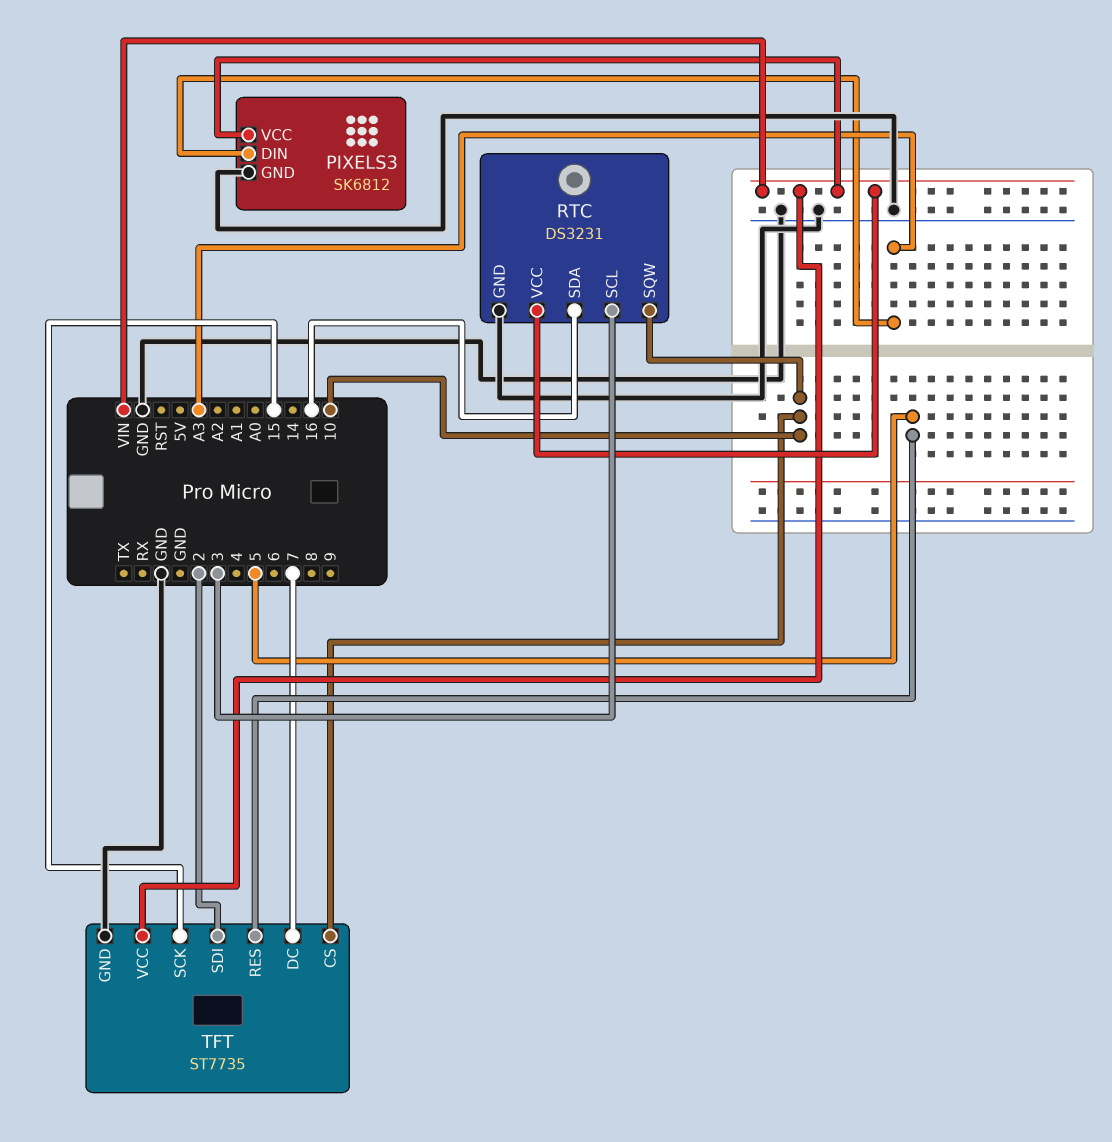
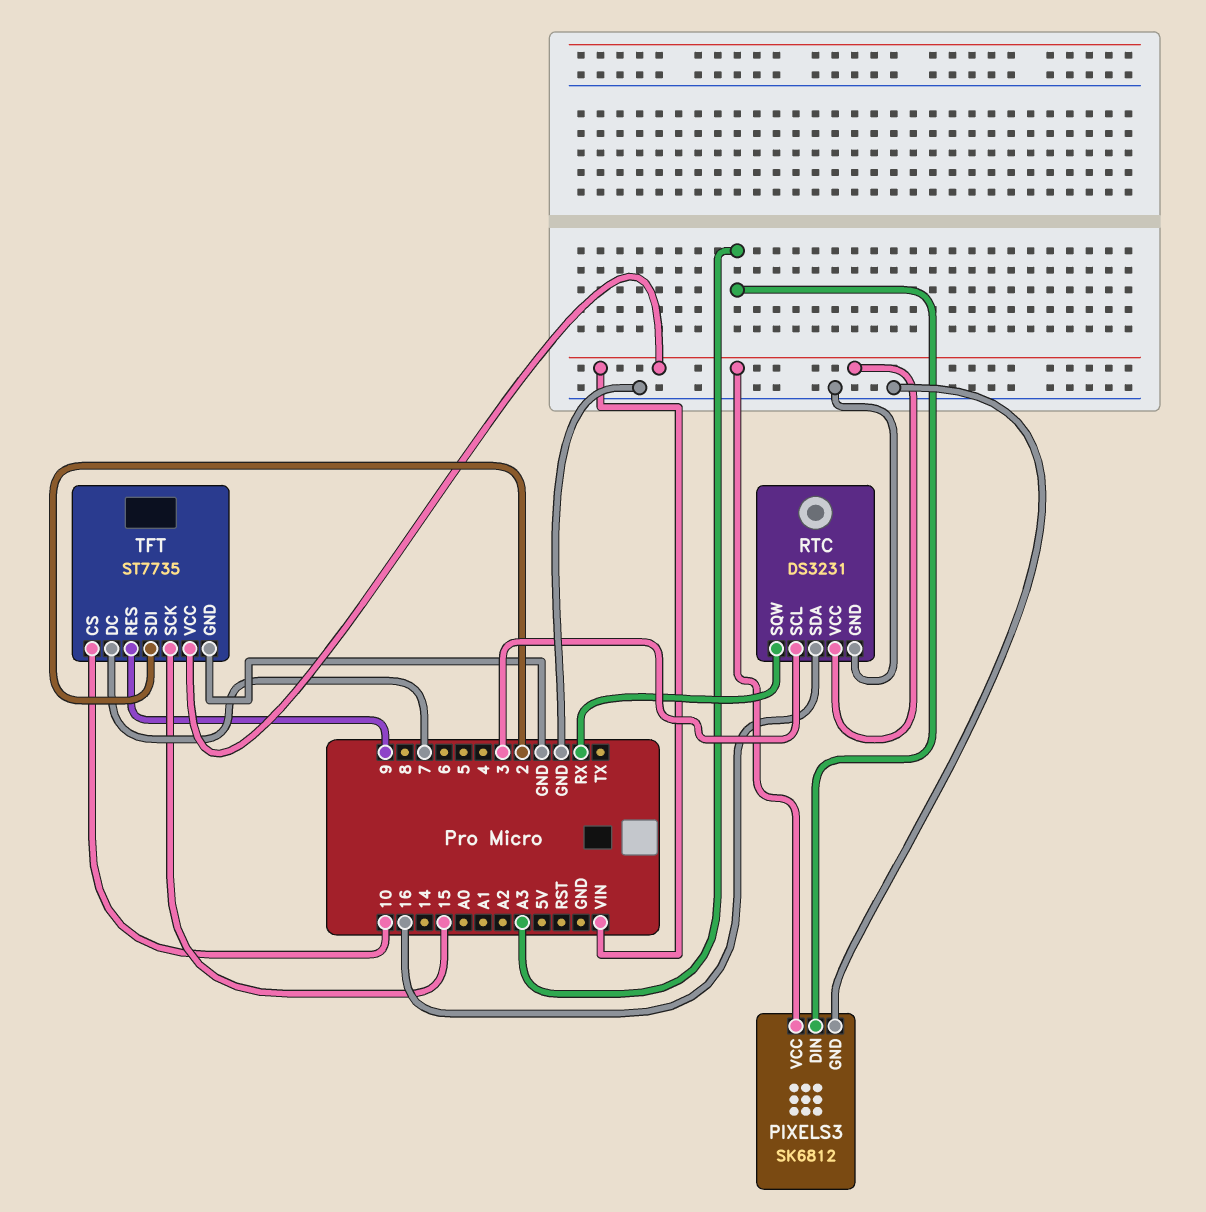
RTC pin SQW: 10 -> RX
TFT pin RES: 5 -> 9

